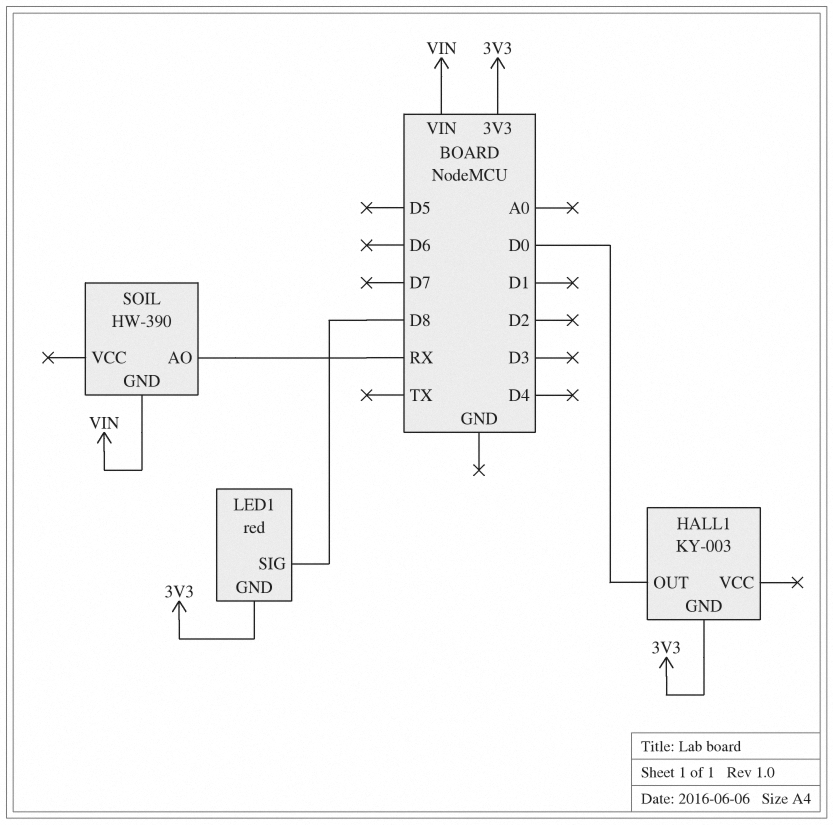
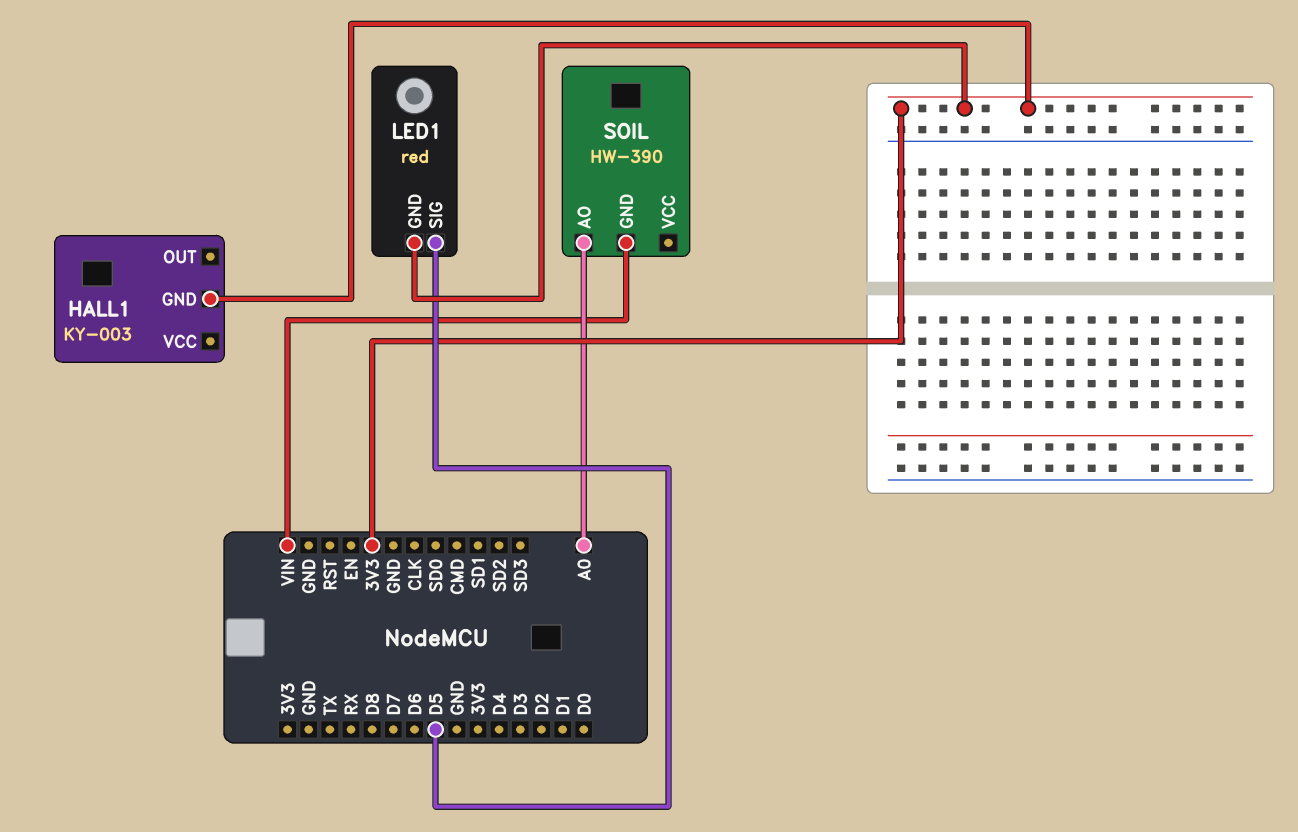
HALL1 pin OUT: D0 -> none
LED1 pin SIG: D8 -> D5
SOIL pin AO: RX -> A0

